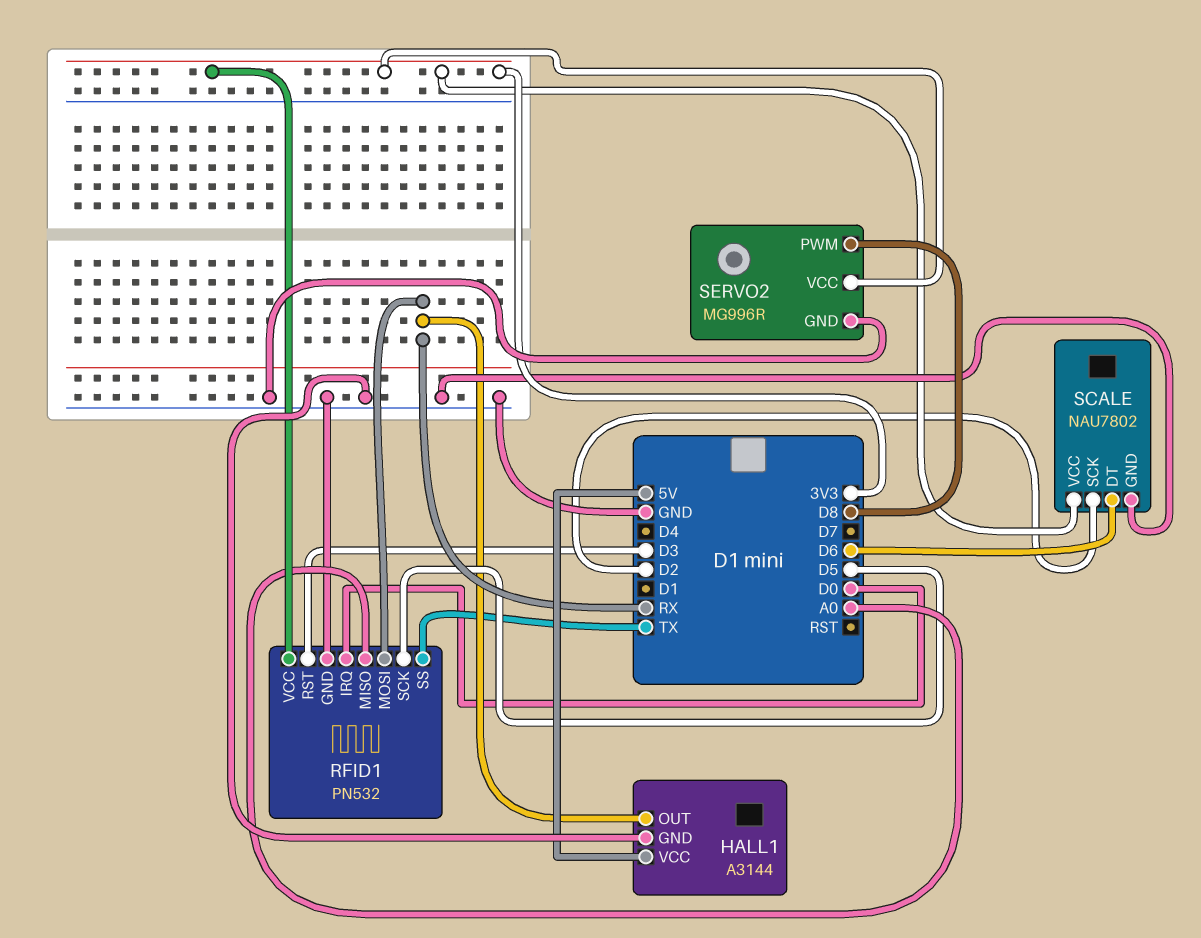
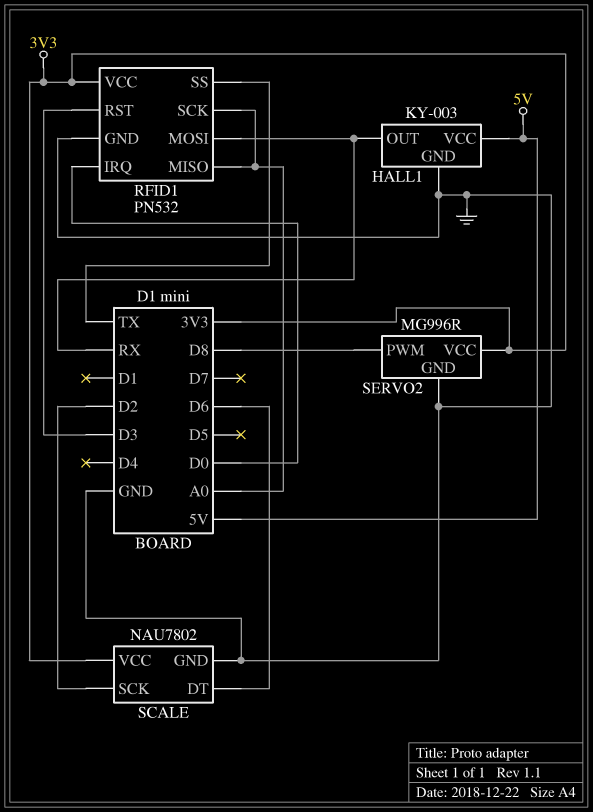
HALL1: A3144 -> KY-003
RFID1 pin SCK: D5 -> A0

